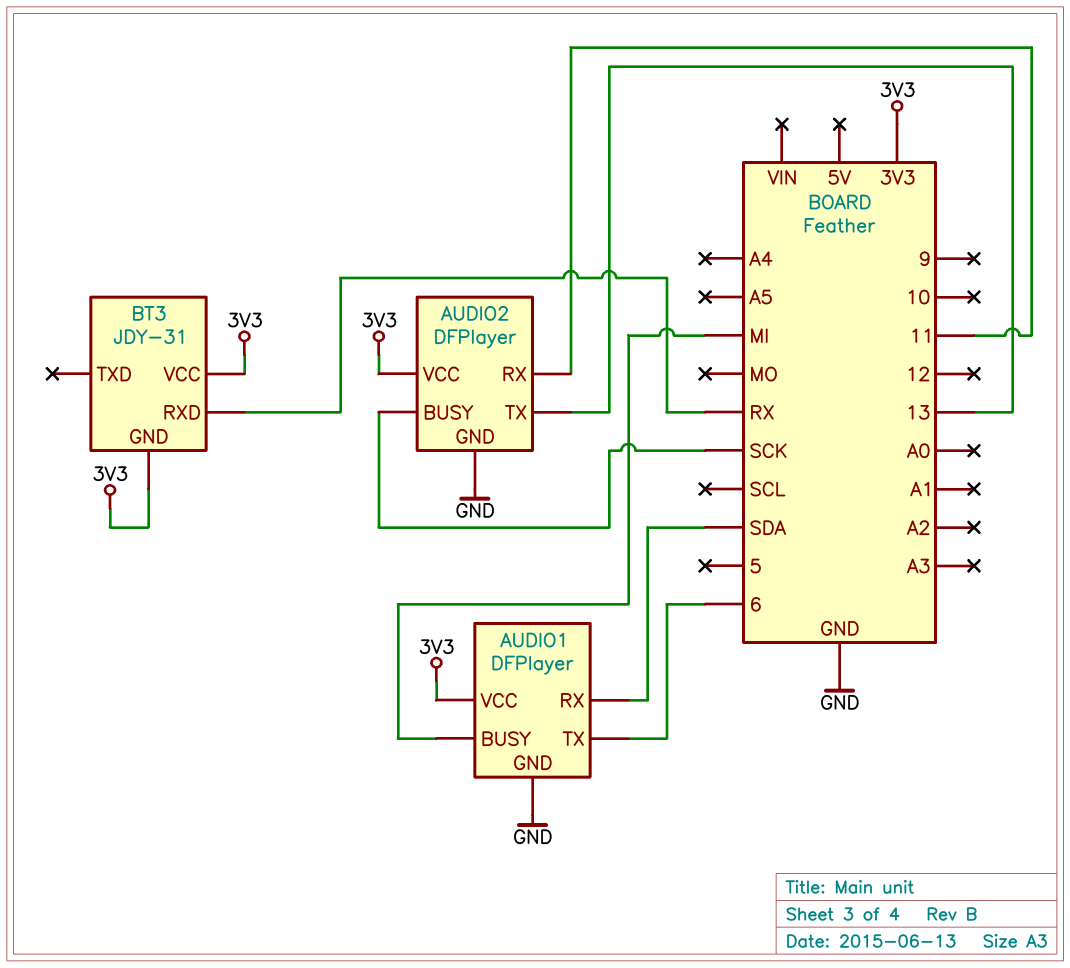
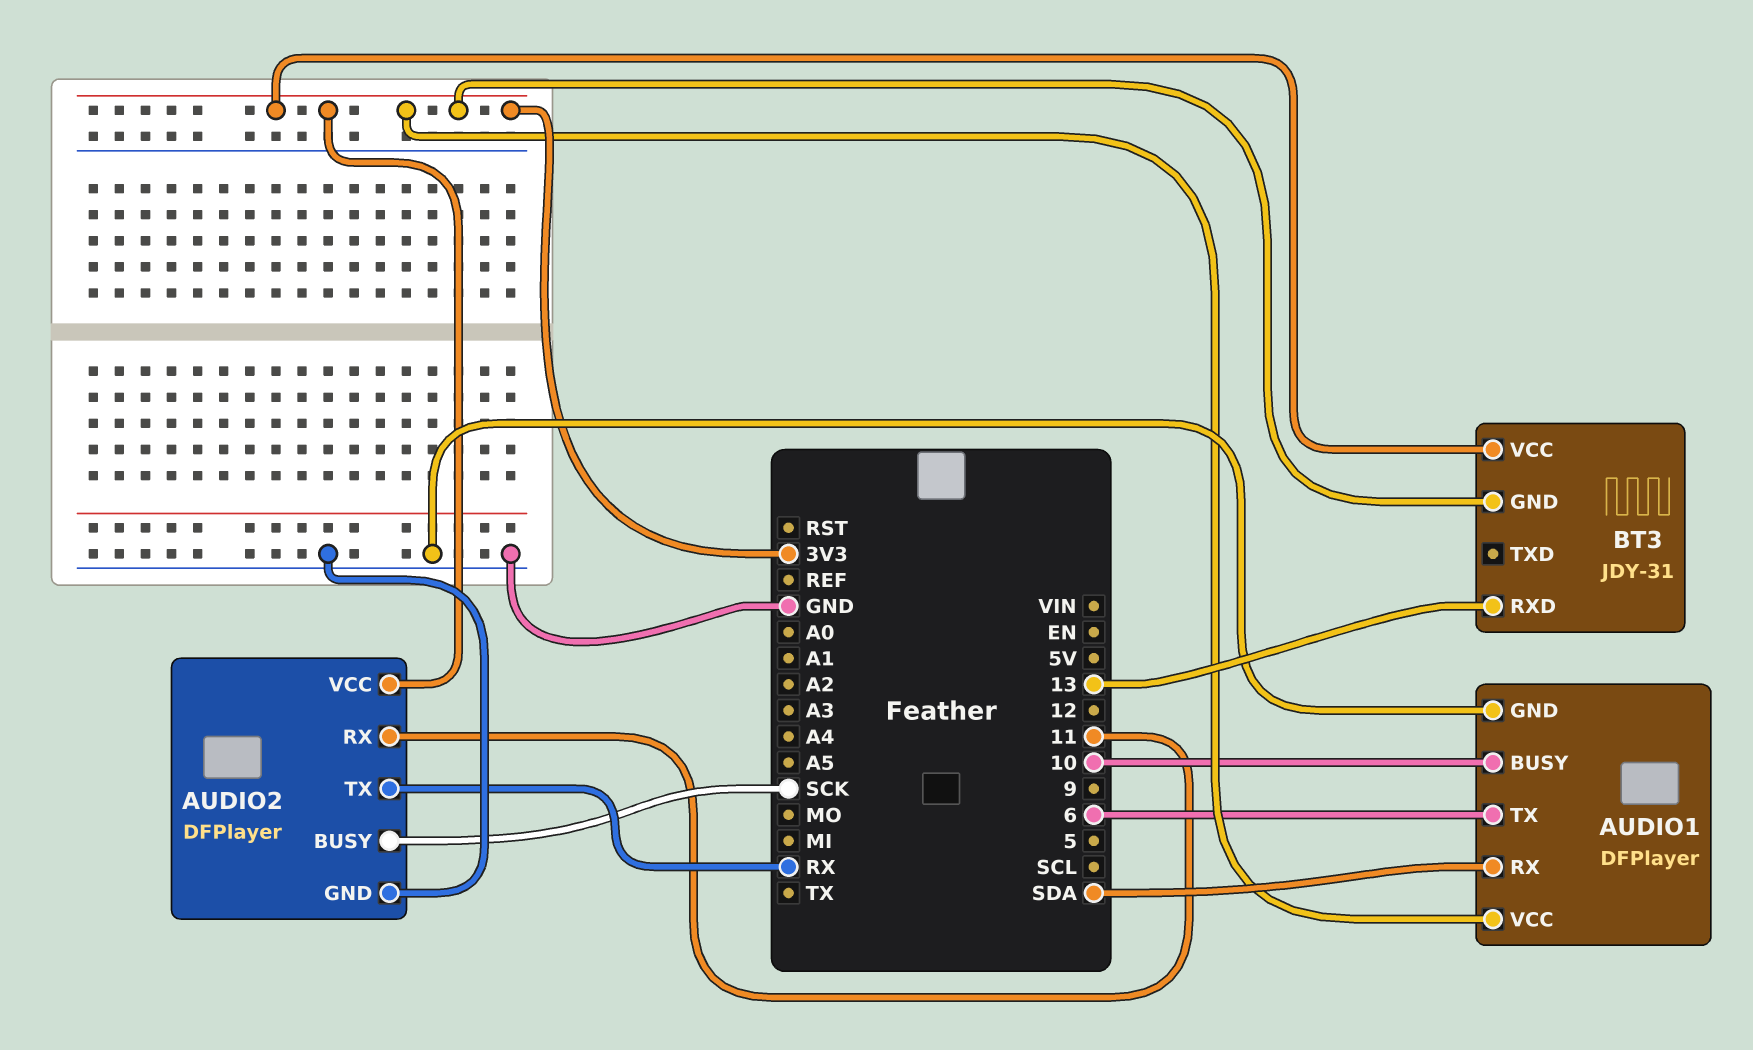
AUDIO1 pin BUSY: MI -> 10
AUDIO2 pin TX: 13 -> RX
BT3 pin RXD: RX -> 13

